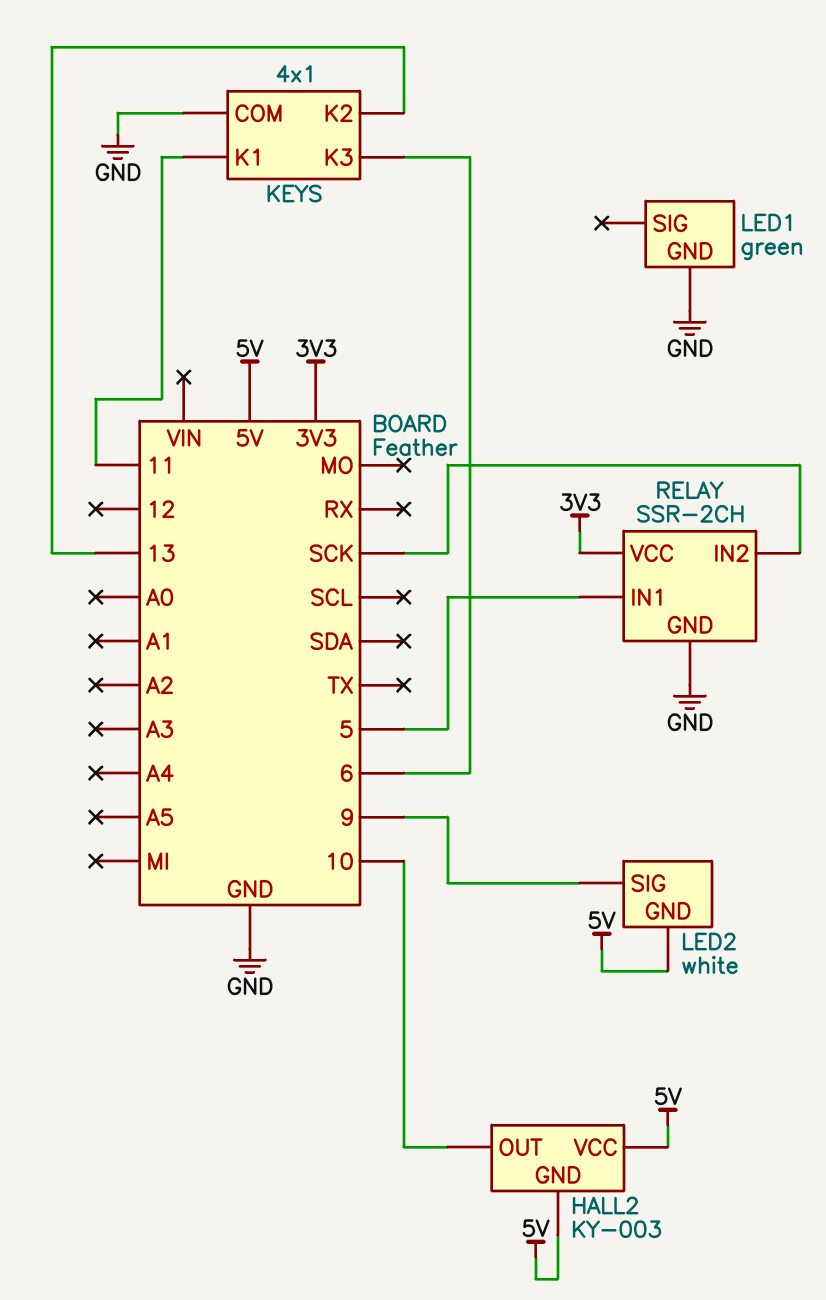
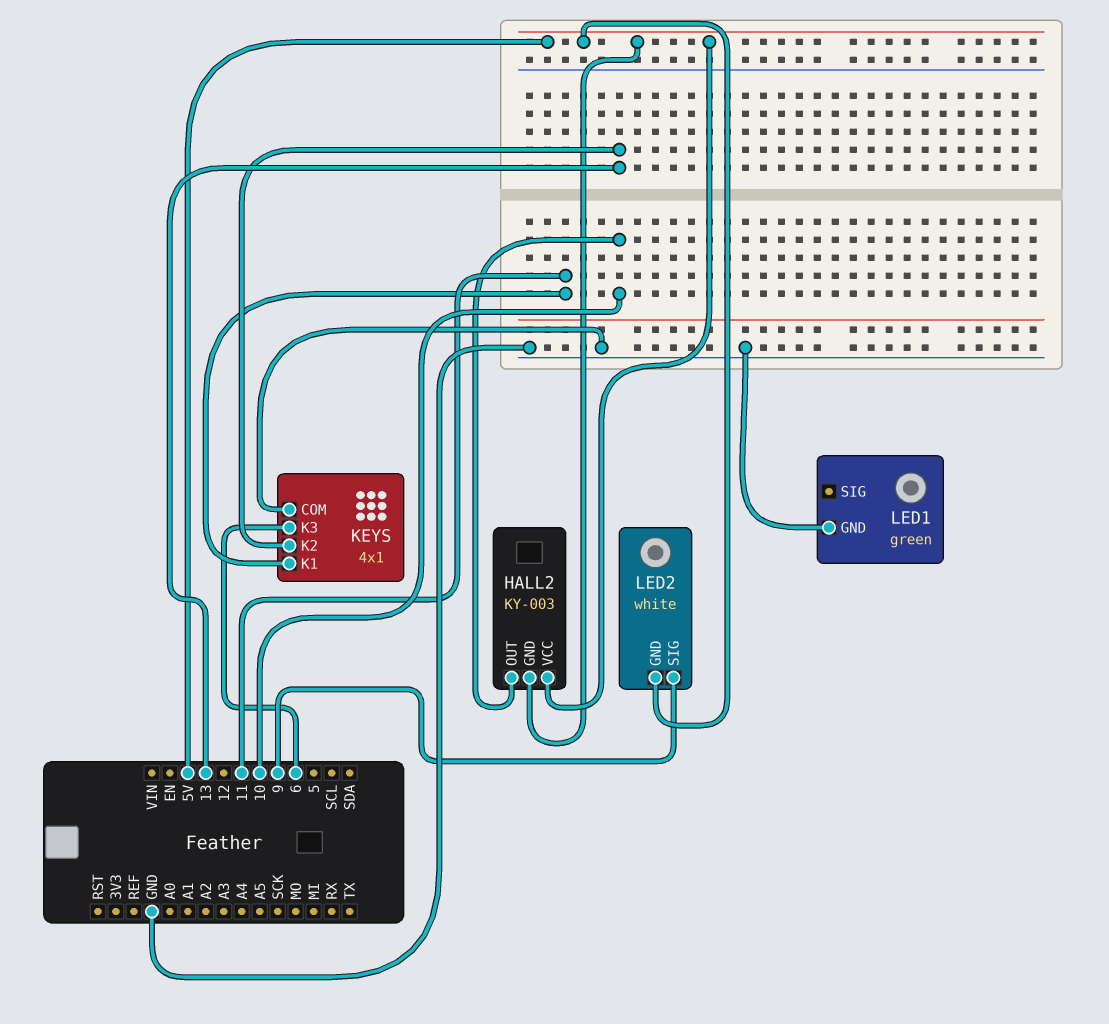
RELAY: SSR-2CH -> none
RELAY pin GND: GND -> none
RELAY pin IN1: 5 -> none
RELAY pin IN2: SCK -> none
RELAY pin VCC: 3V3 -> none

